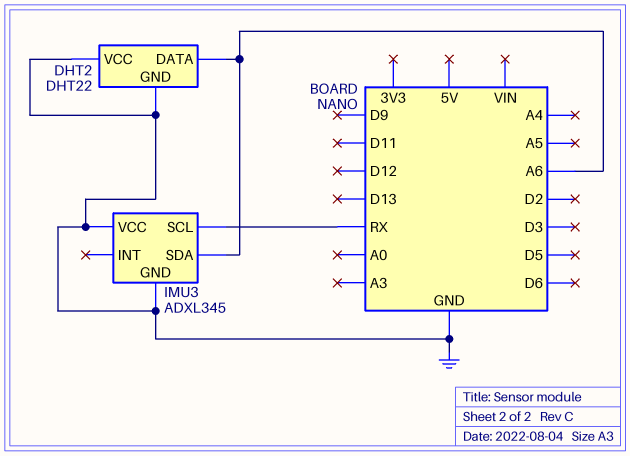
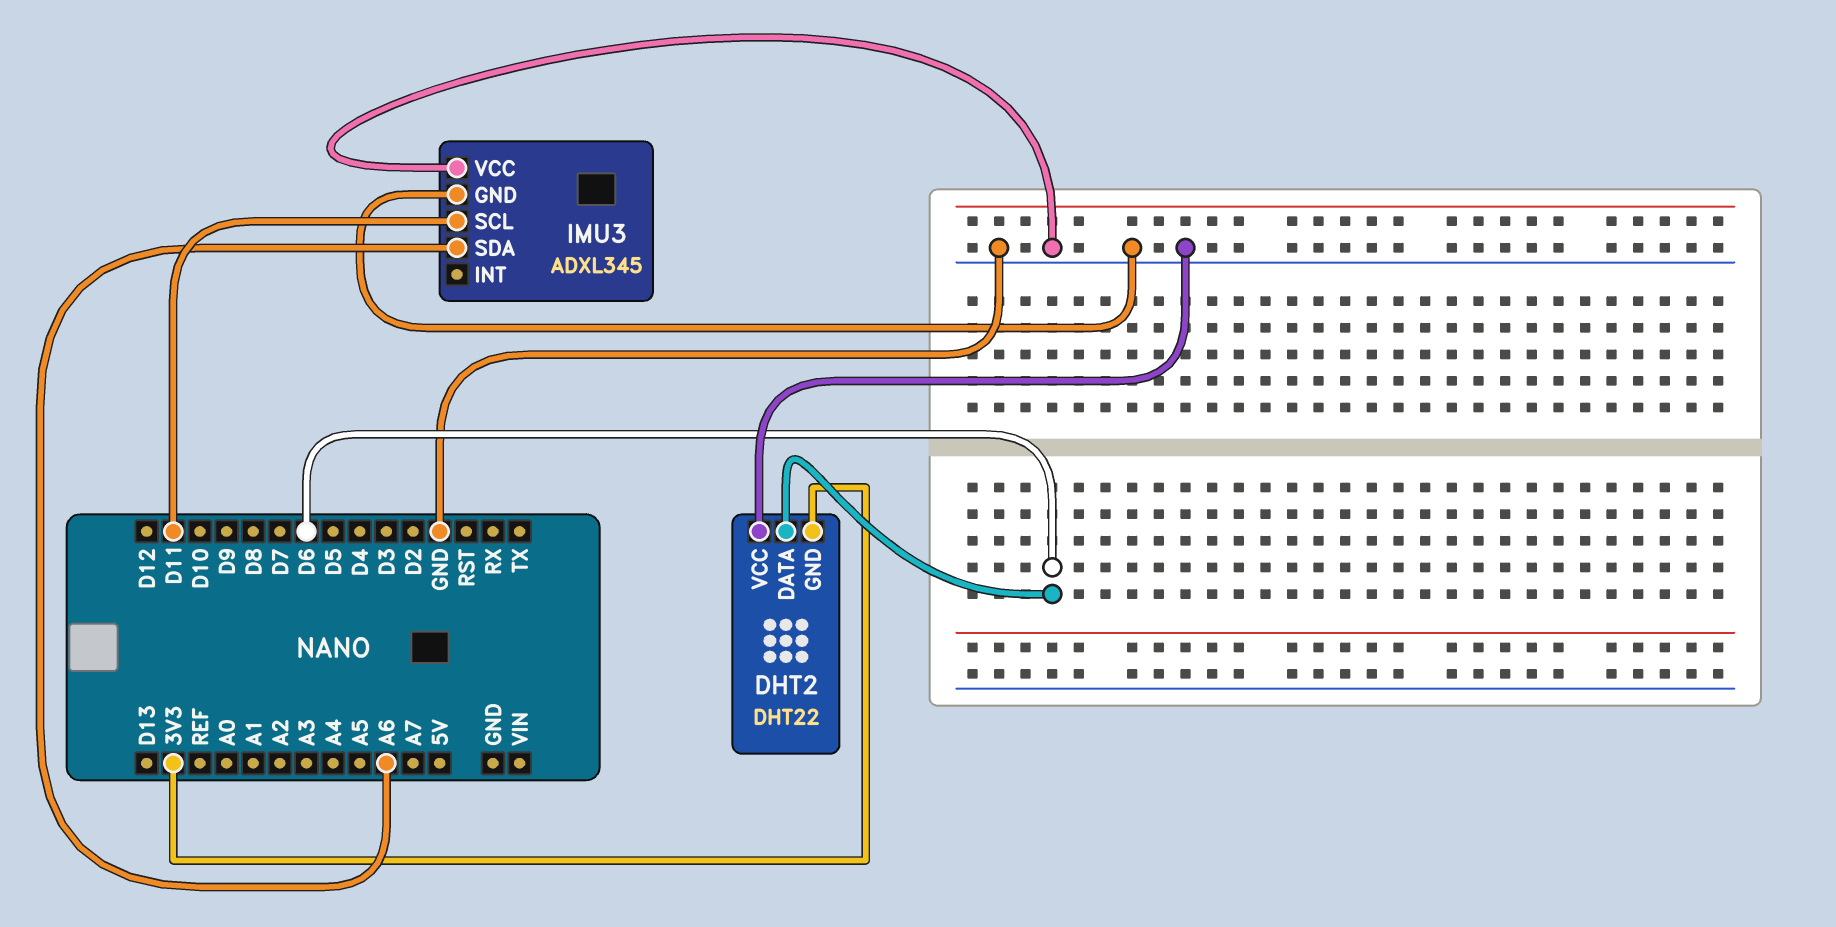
DHT2 pin DATA: A6 -> D6
DHT2 pin GND: GND -> 3V3
IMU3 pin SCL: RX -> D11

